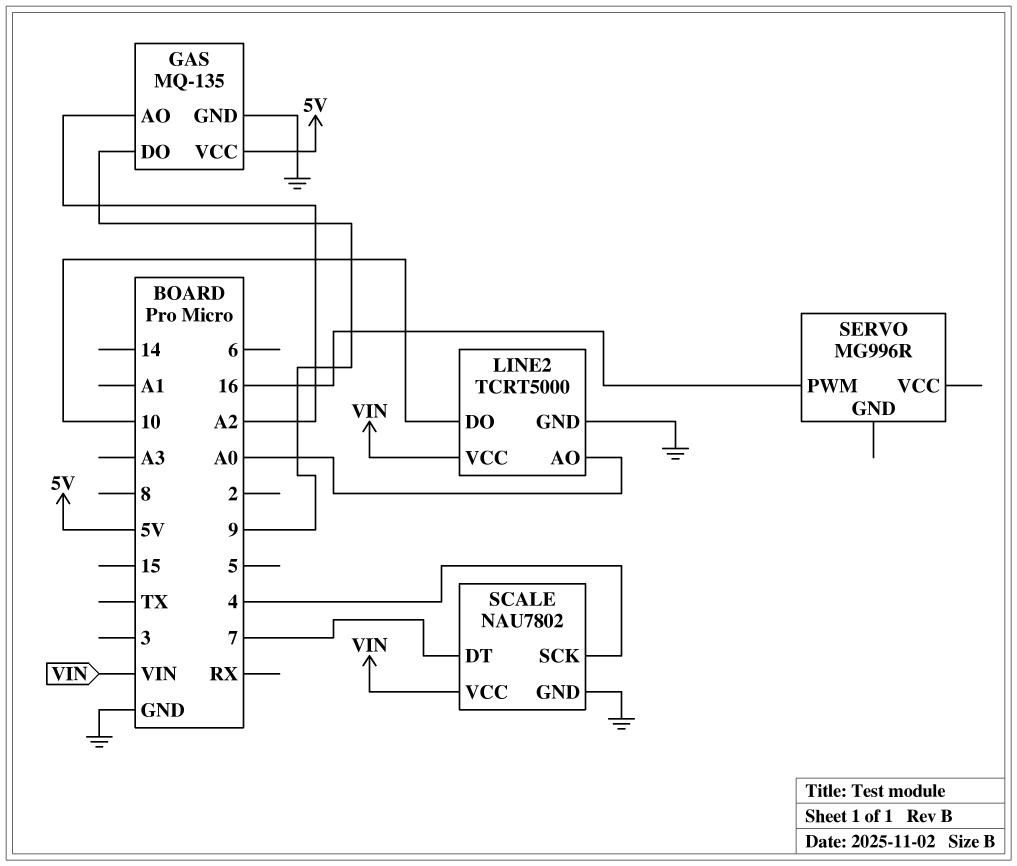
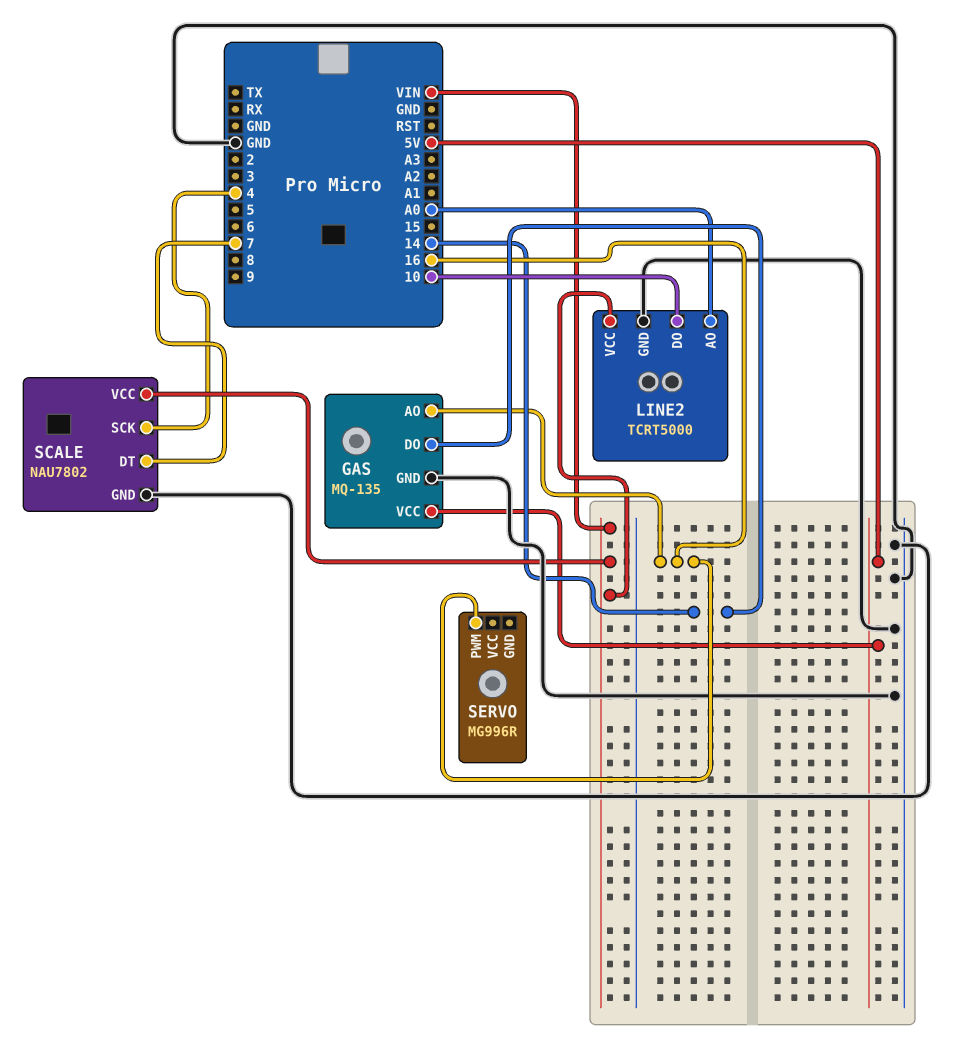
GAS pin AO: A2 -> 16
GAS pin DO: 9 -> 14

